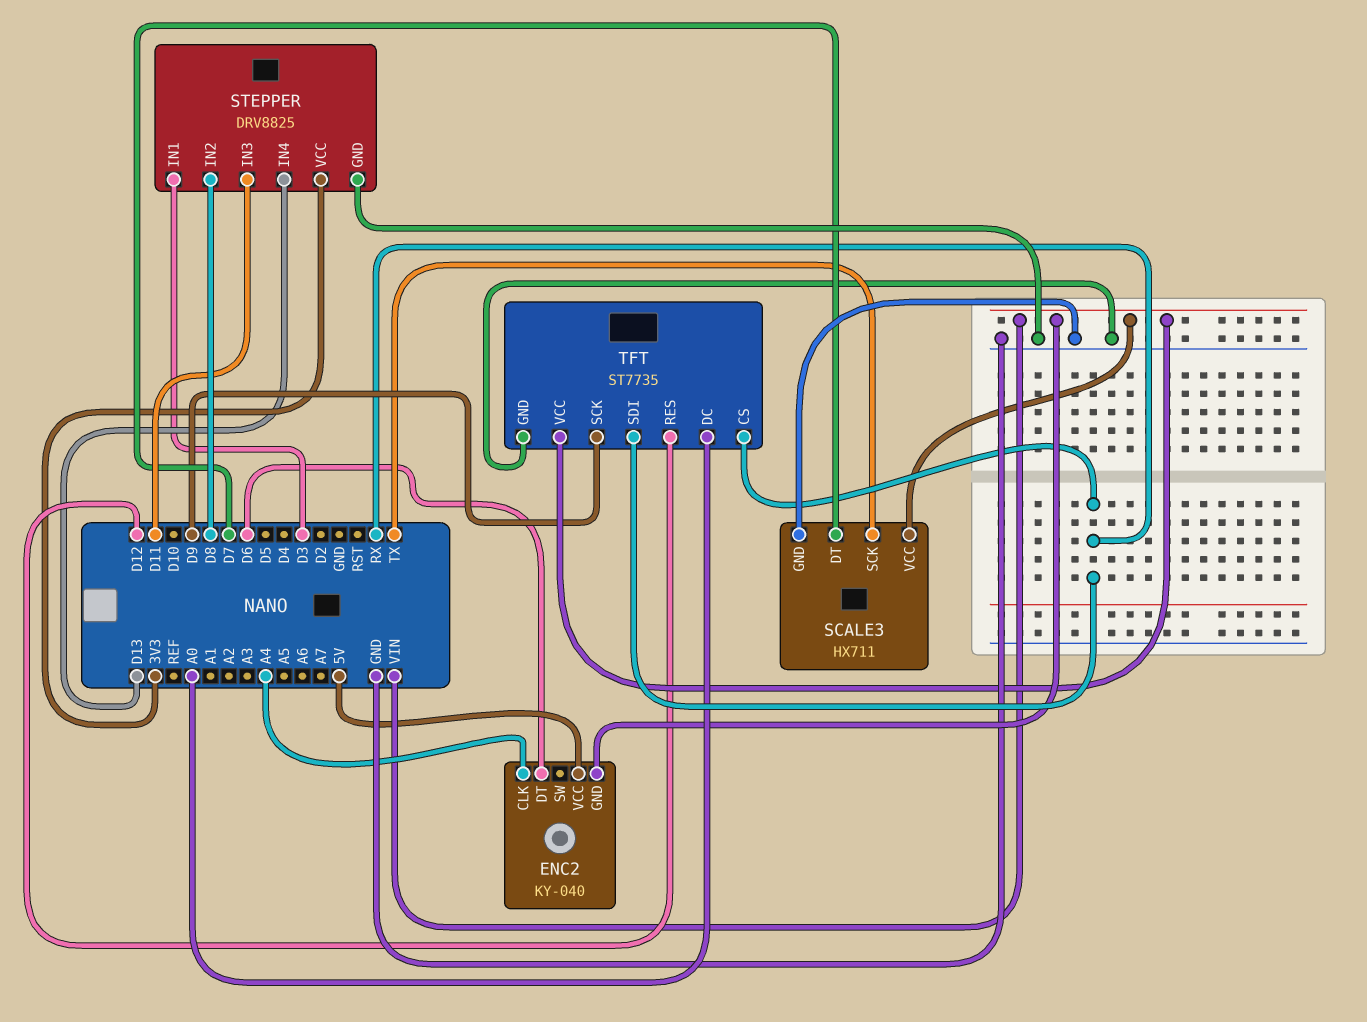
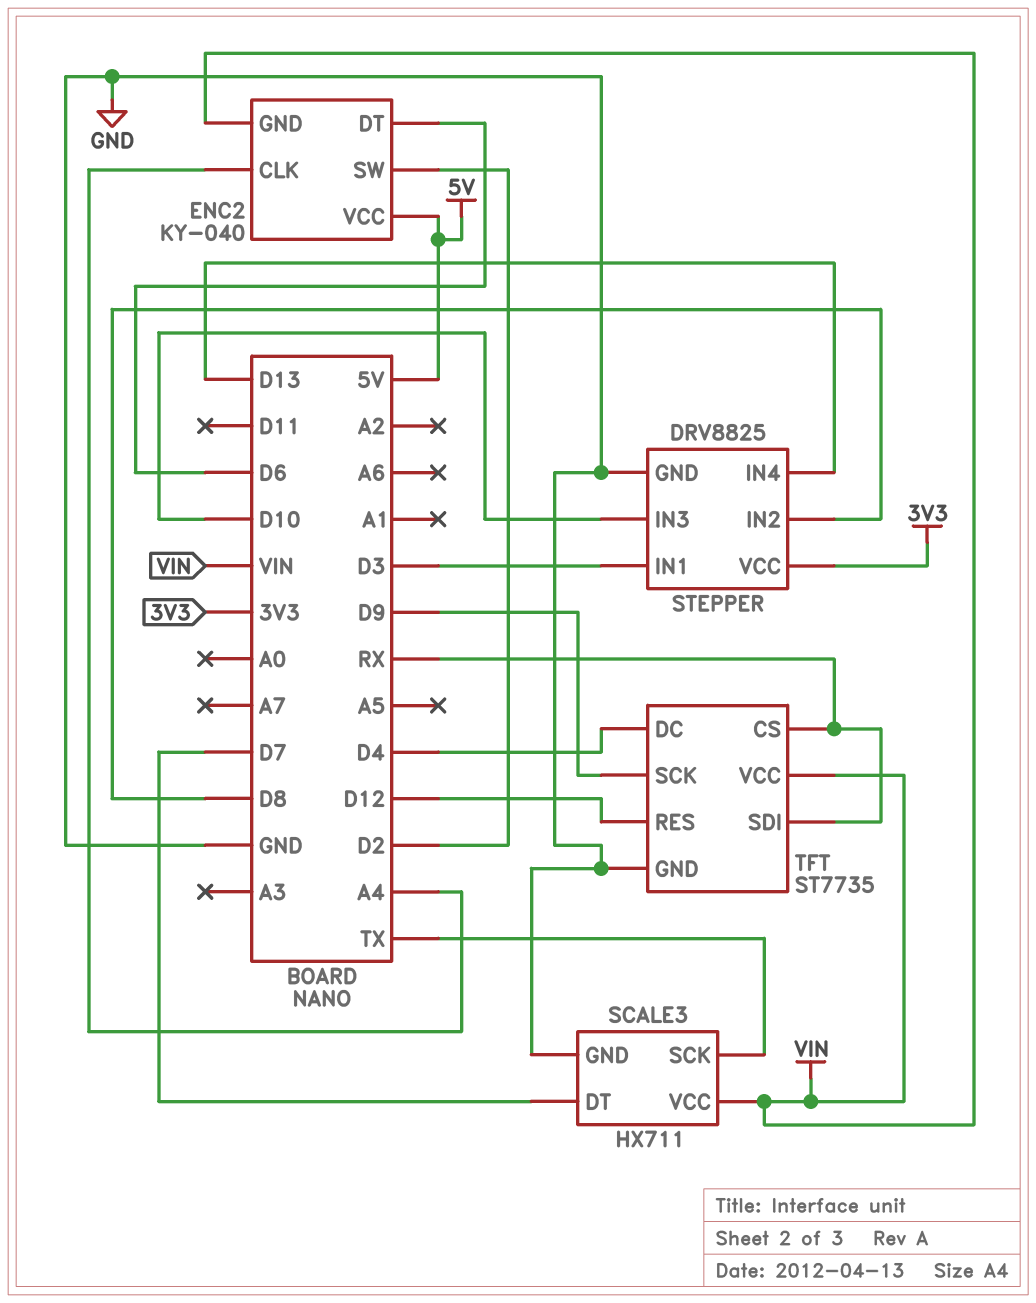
ENC2 pin SW: none -> D2
STEPPER pin IN3: D11 -> D10
TFT pin DC: A0 -> D4

